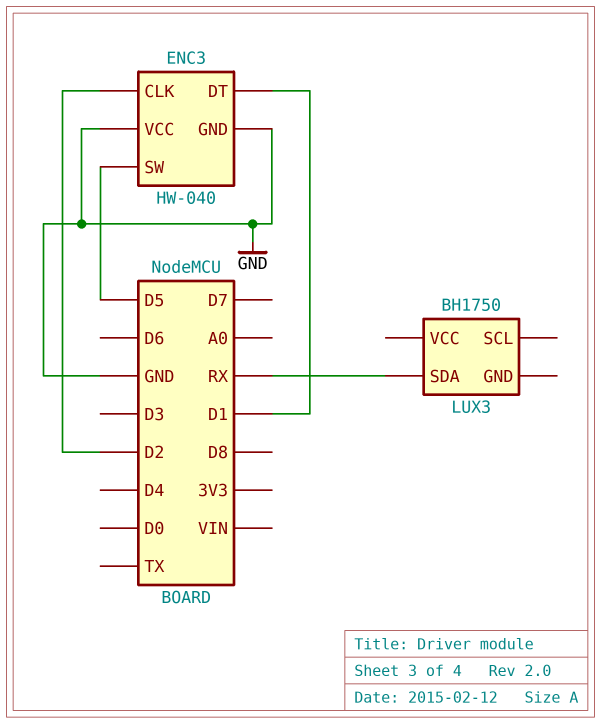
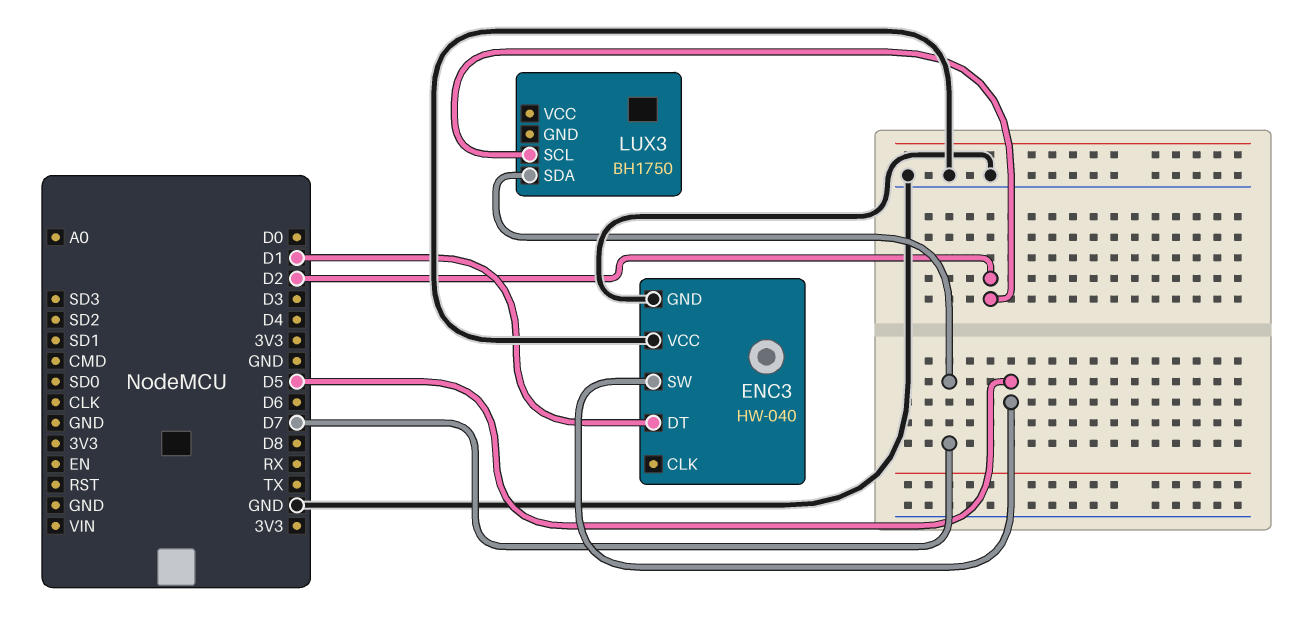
ENC3 pin CLK: D2 -> none
LUX3 pin SCL: none -> D2
LUX3 pin SDA: RX -> D7

